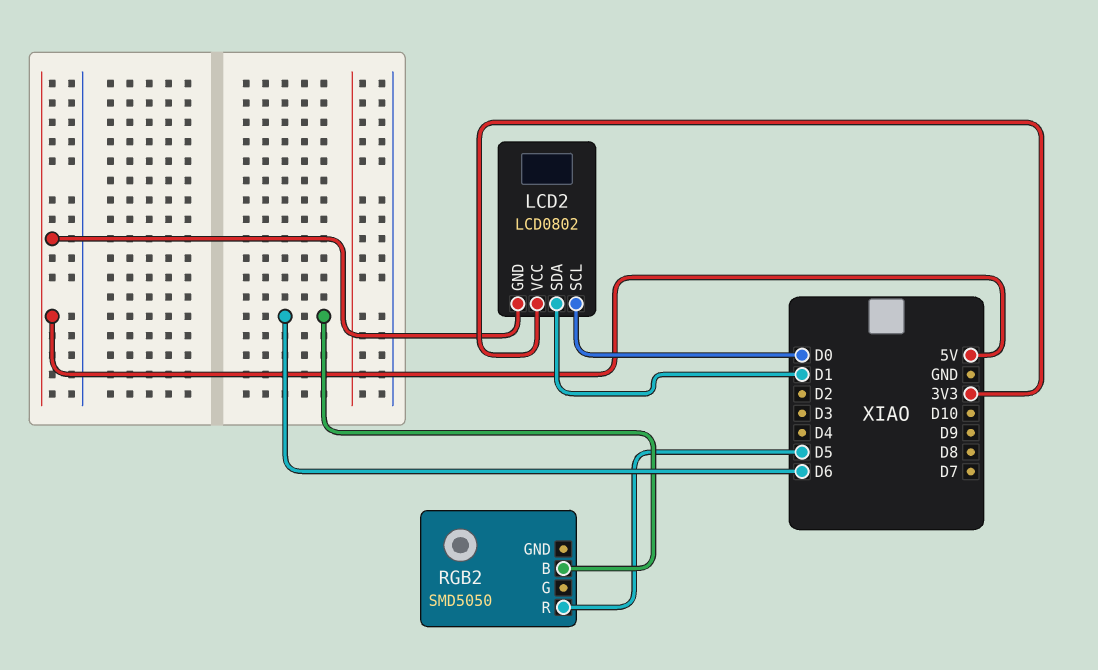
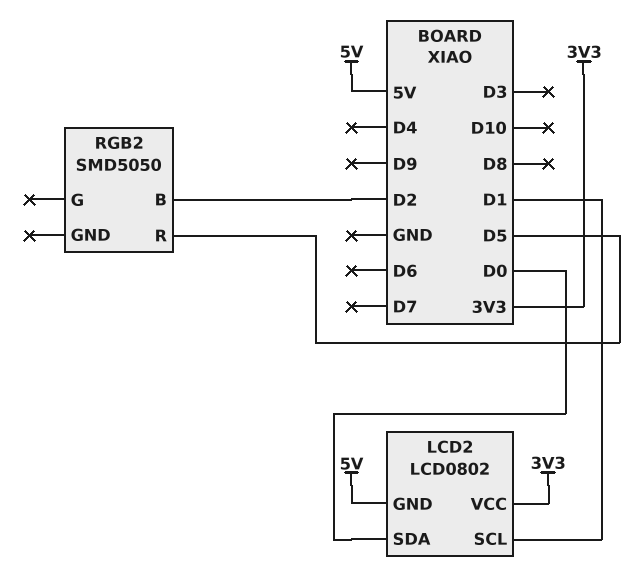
LCD2 pin SCL: D0 -> D1
LCD2 pin SDA: D1 -> D0
RGB2 pin B: D6 -> D2

